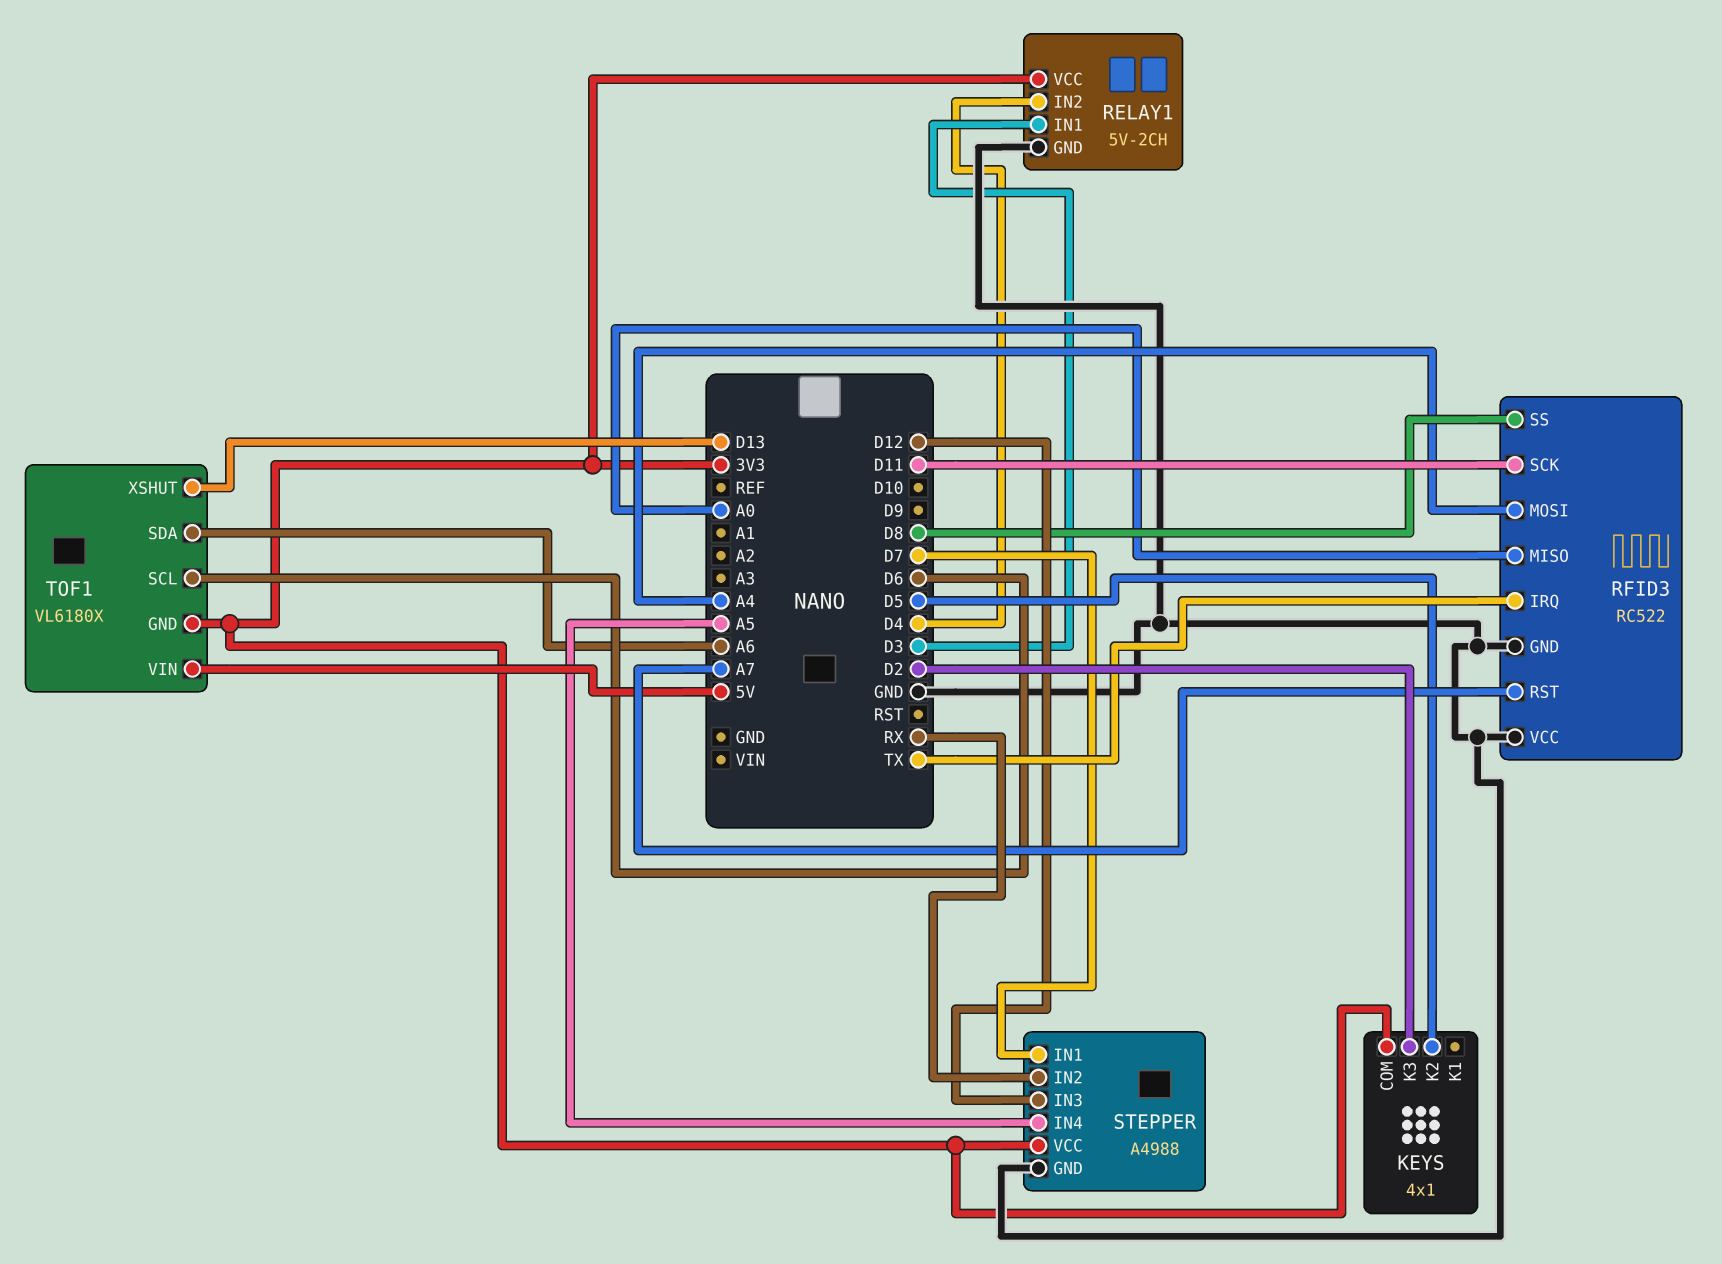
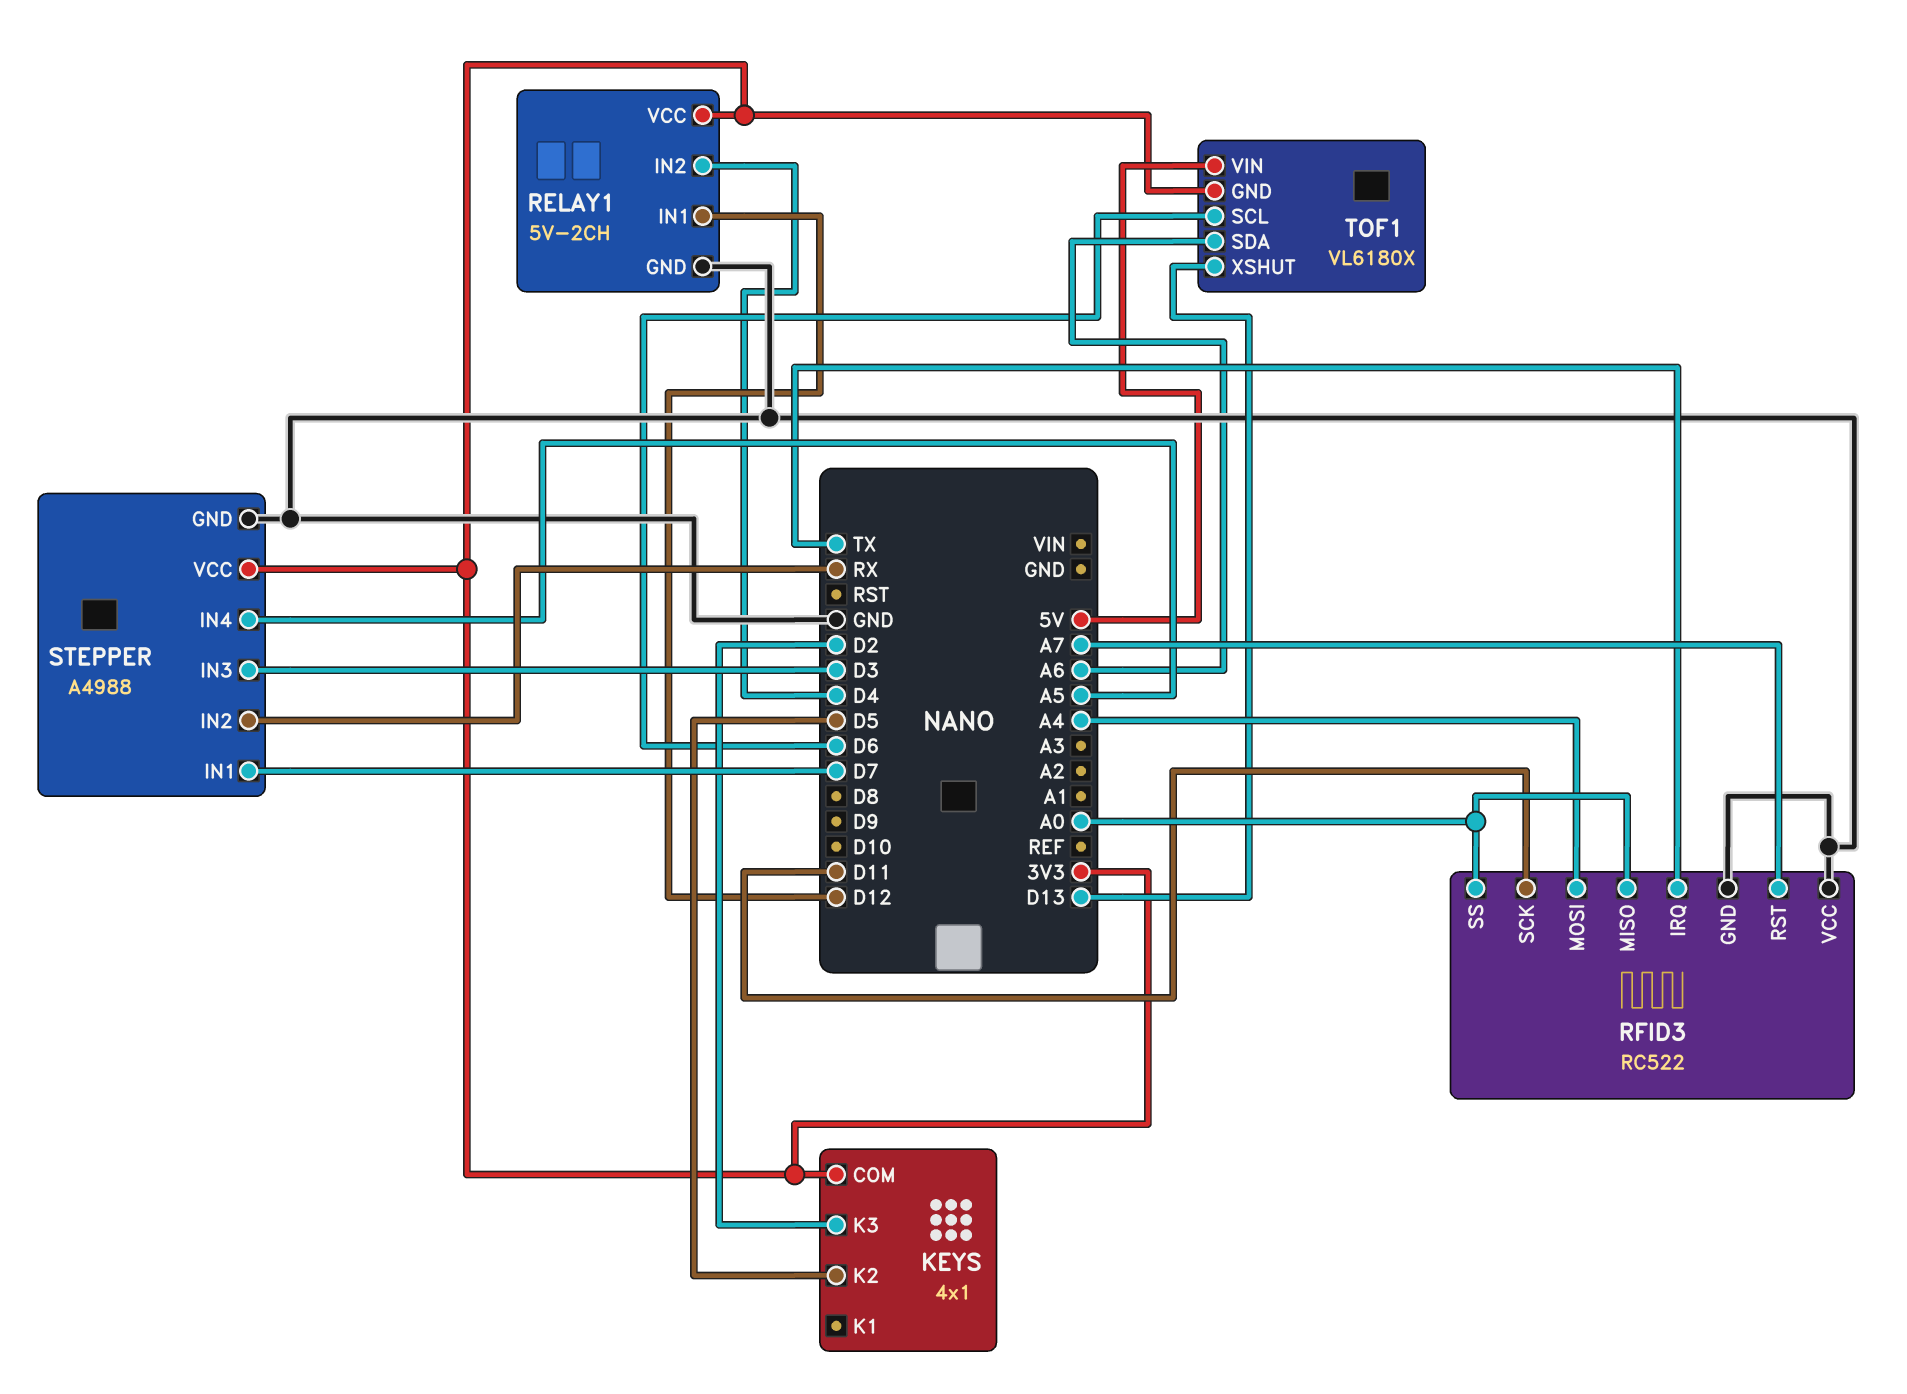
RELAY1 pin IN1: D3 -> D12
RFID3 pin SS: D8 -> A0
STEPPER pin IN3: D12 -> D3

